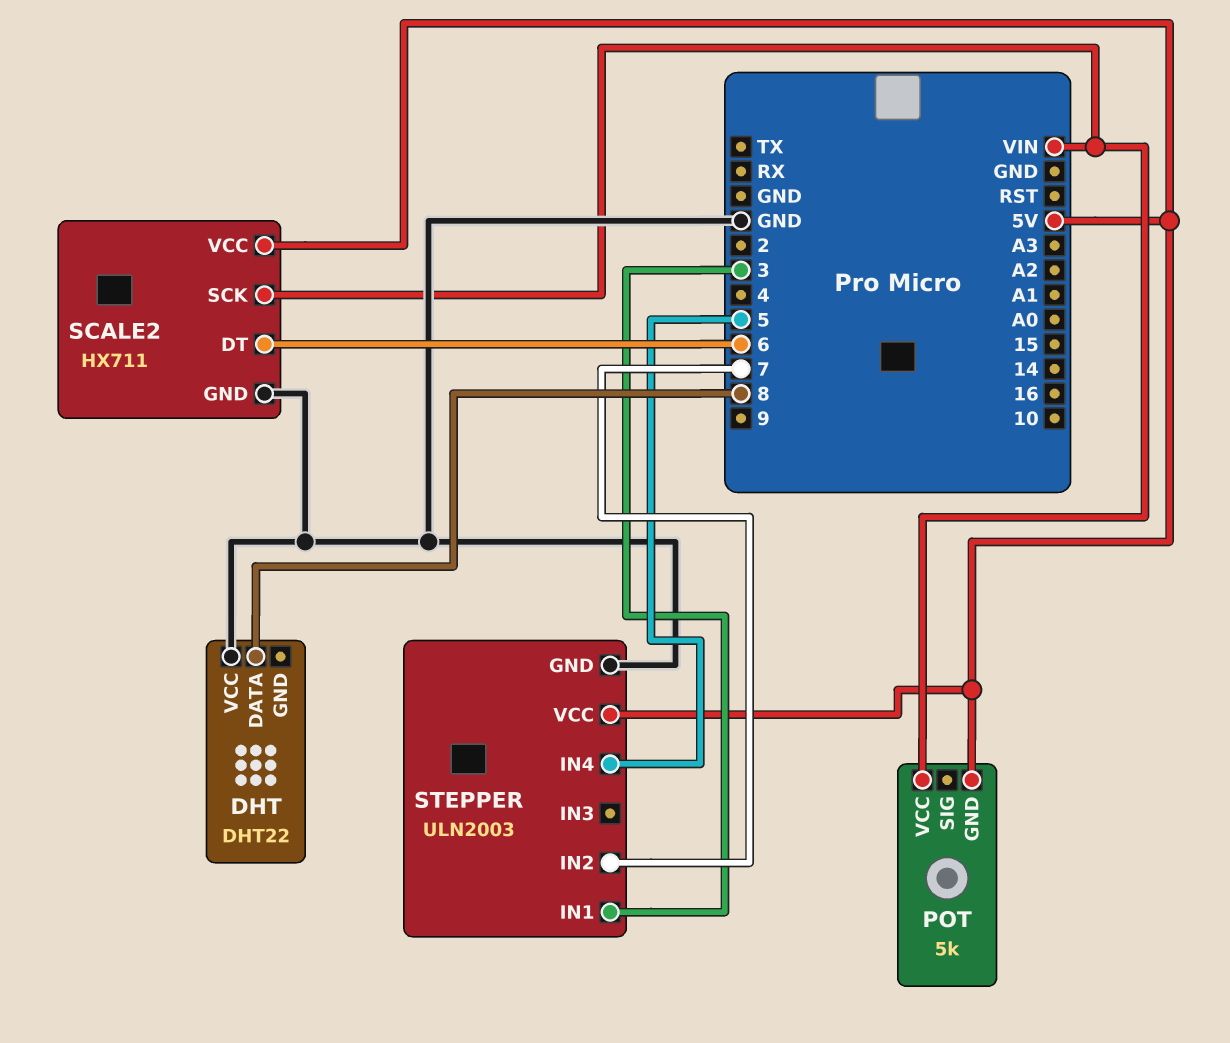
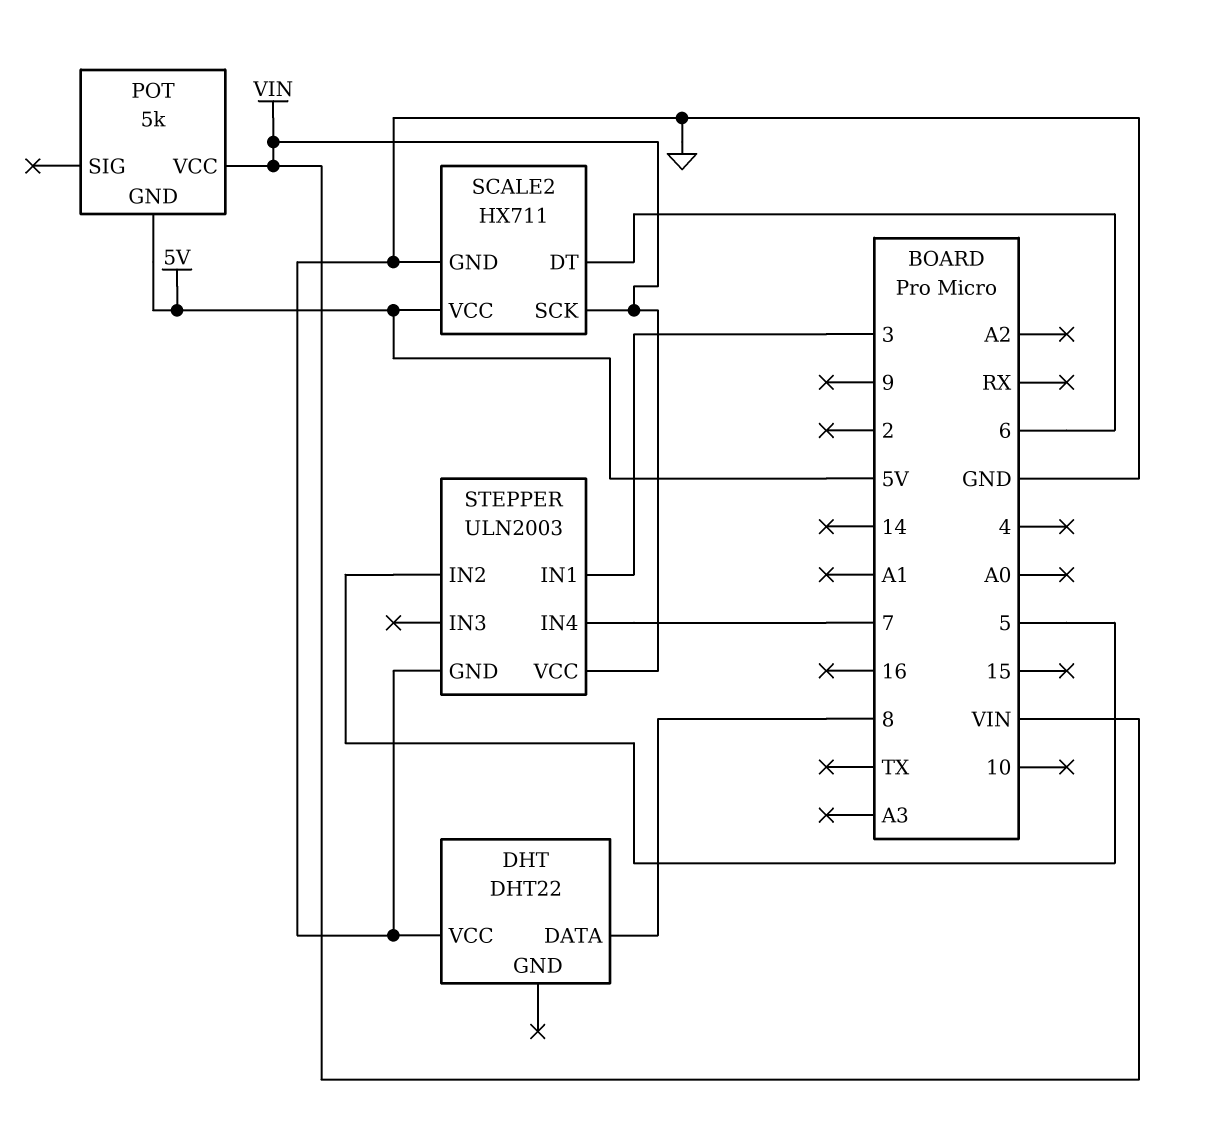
STEPPER pin IN2: 7 -> 5
STEPPER pin IN4: 5 -> 7
STEPPER pin VCC: 5V -> VIN

